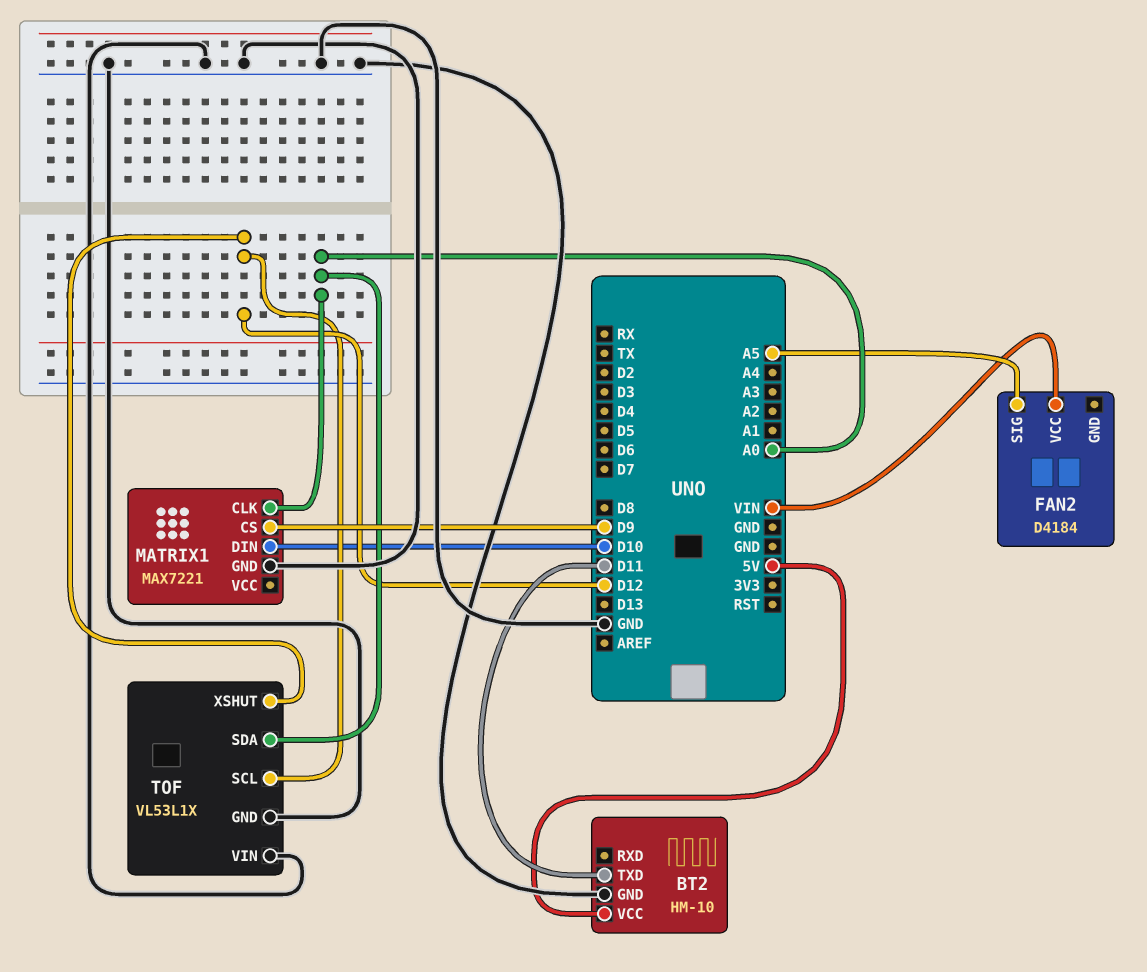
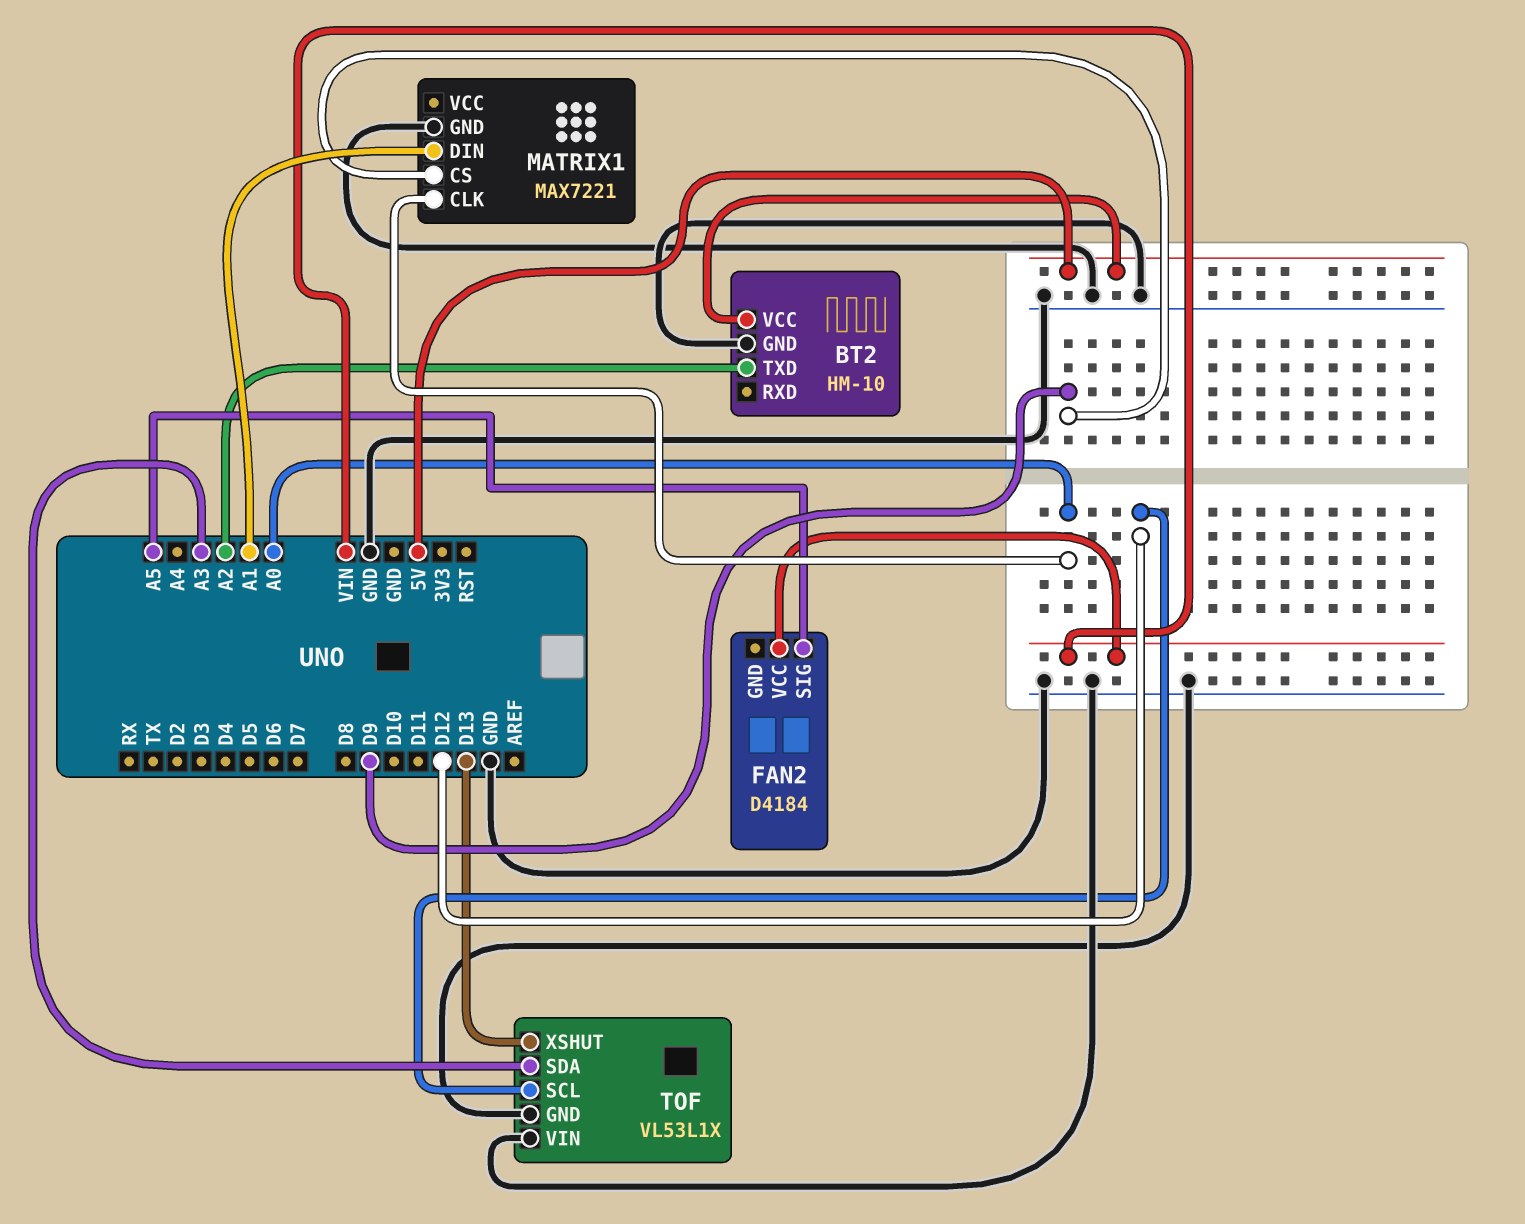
BT2 pin TXD: D11 -> A2
MATRIX1 pin DIN: D10 -> A1
TOF pin SDA: A0 -> A3
TOF pin XSHUT: D12 -> D13

